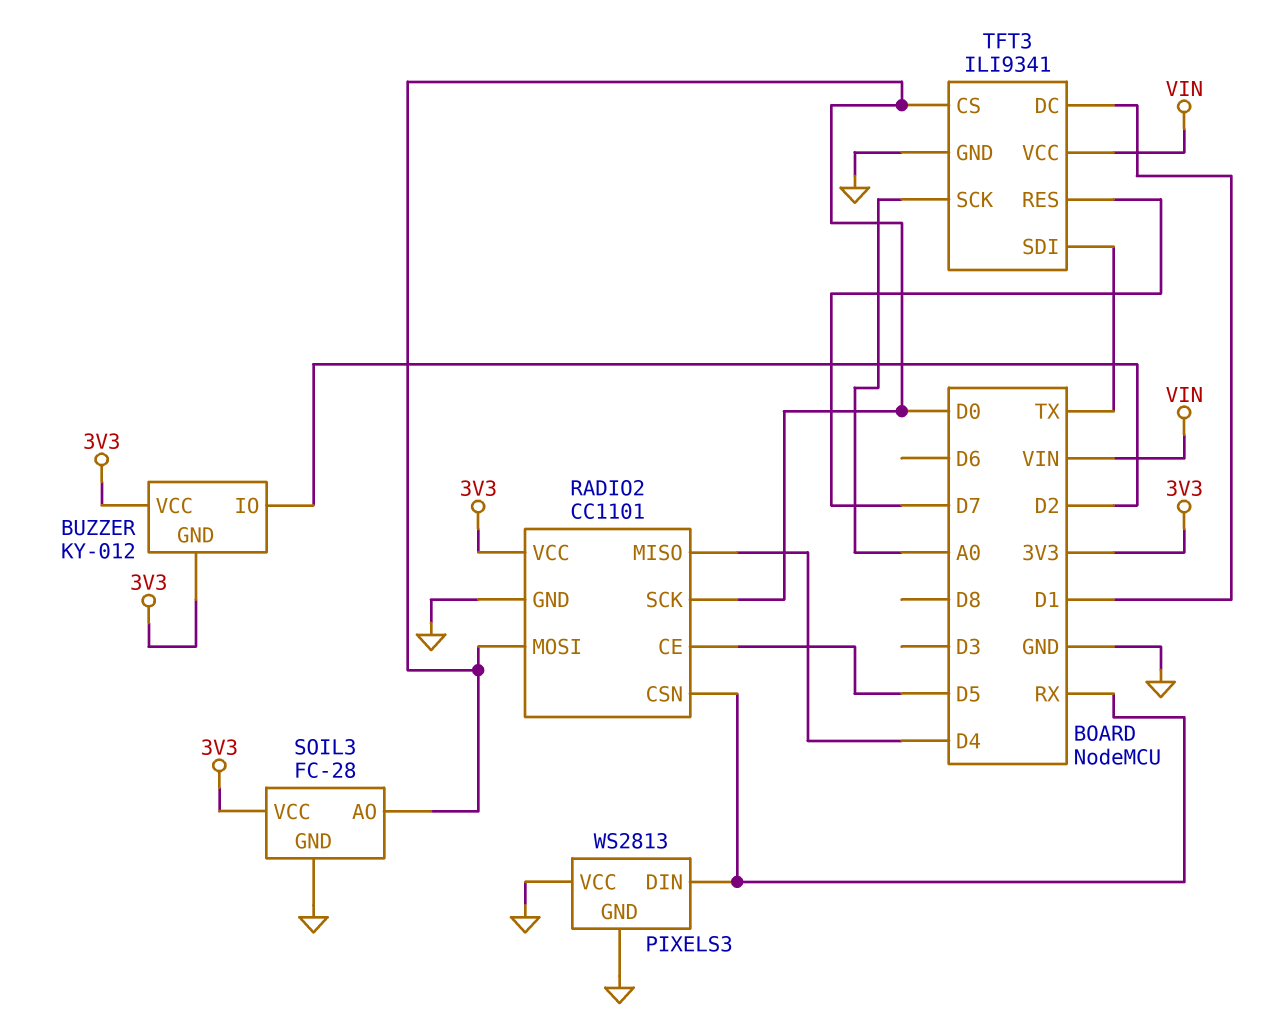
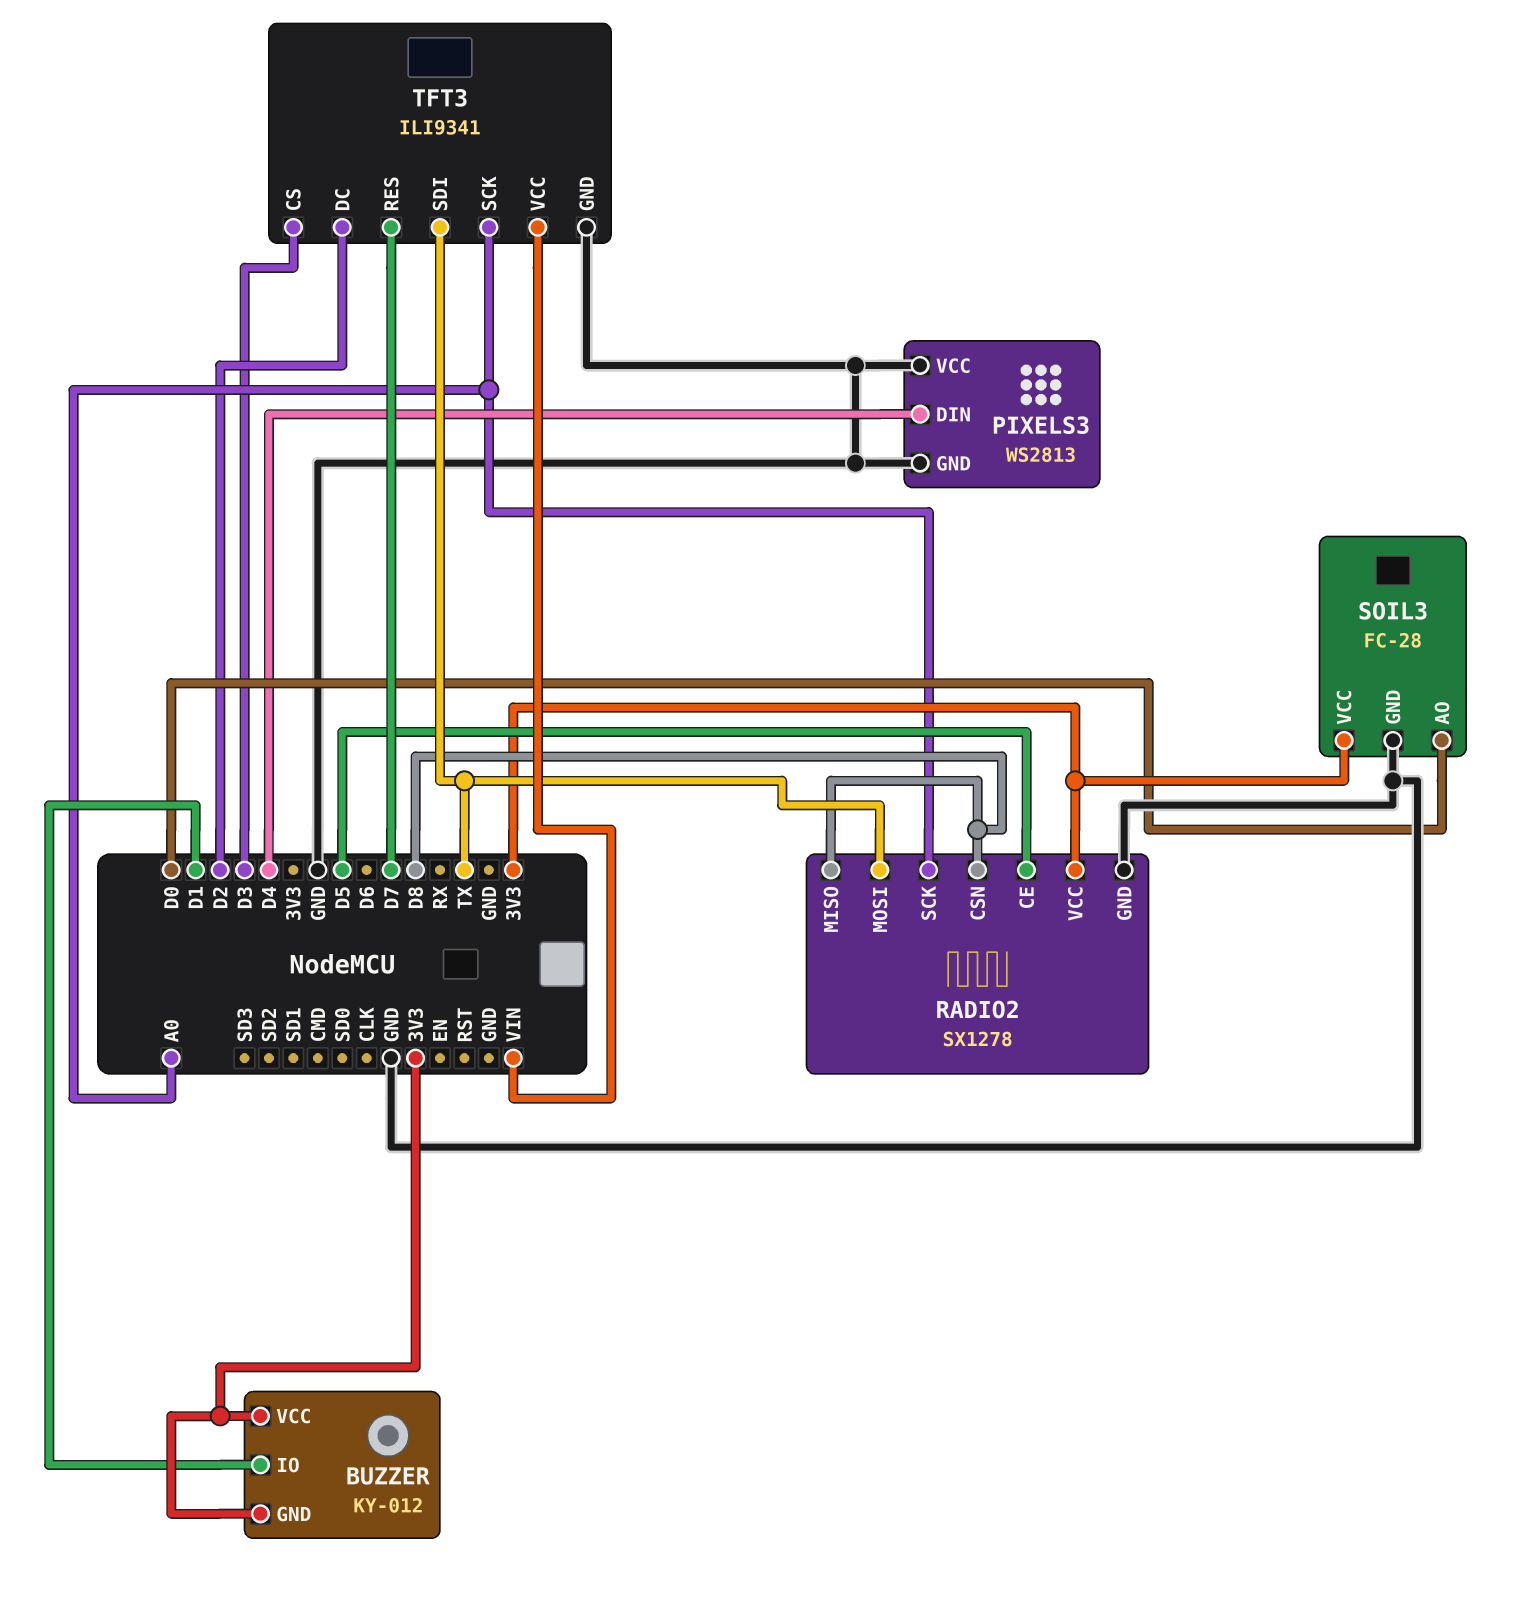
BUZZER pin IO: D2 -> D1
PIXELS3 pin DIN: RX -> D4
RADIO2: CC1101 -> SX1278
RADIO2 pin CSN: RX -> D8
RADIO2 pin MISO: D4 -> D8
RADIO2 pin MOSI: D0 -> TX
RADIO2 pin SCK: D0 -> A0
TFT3 pin CS: D0 -> D3
TFT3 pin DC: D1 -> D2

